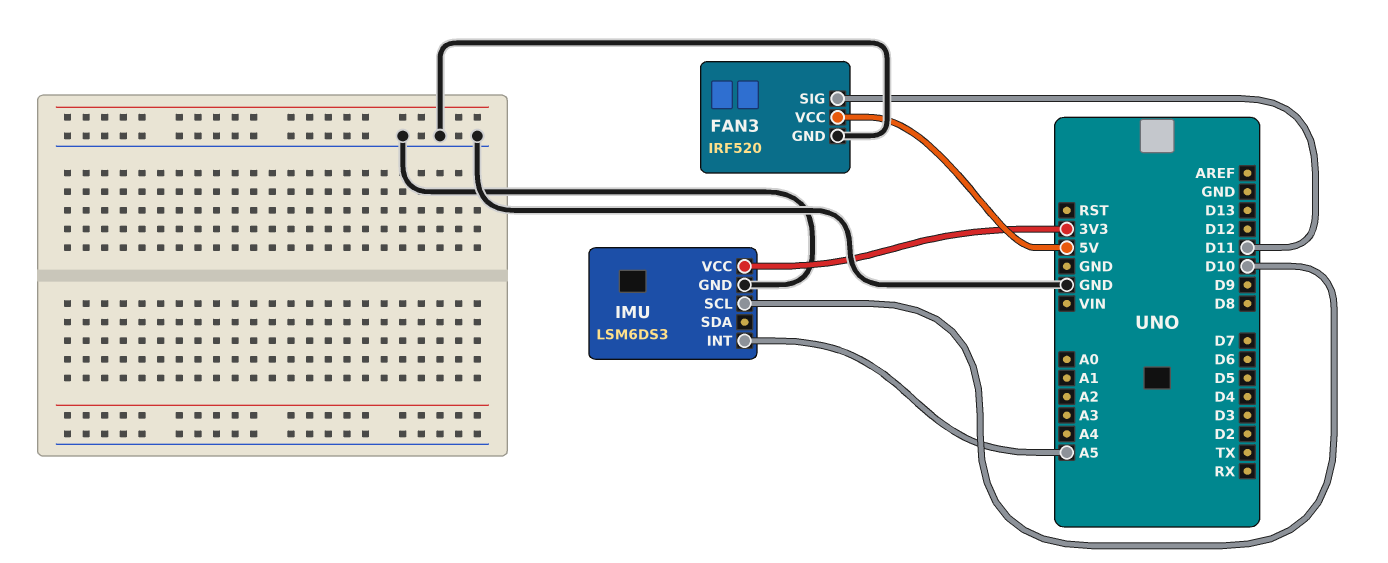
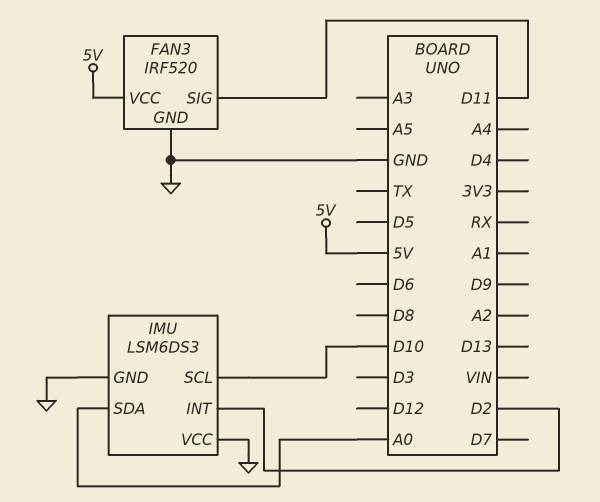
IMU pin INT: A5 -> D2
IMU pin SDA: none -> A0
IMU pin VCC: 3V3 -> GND

